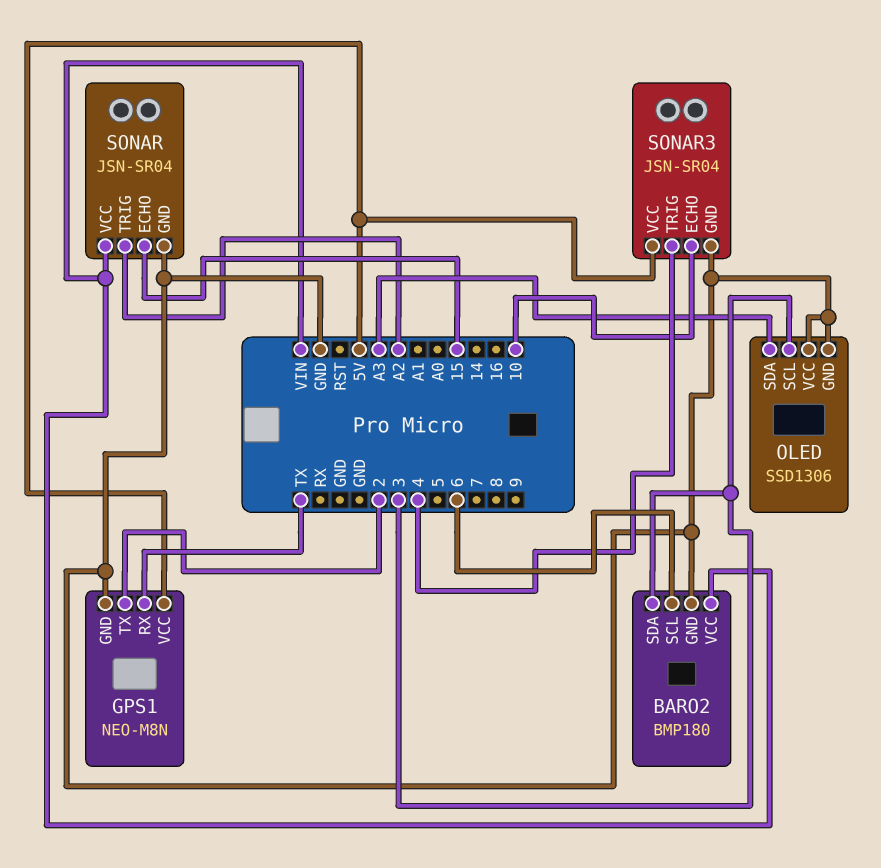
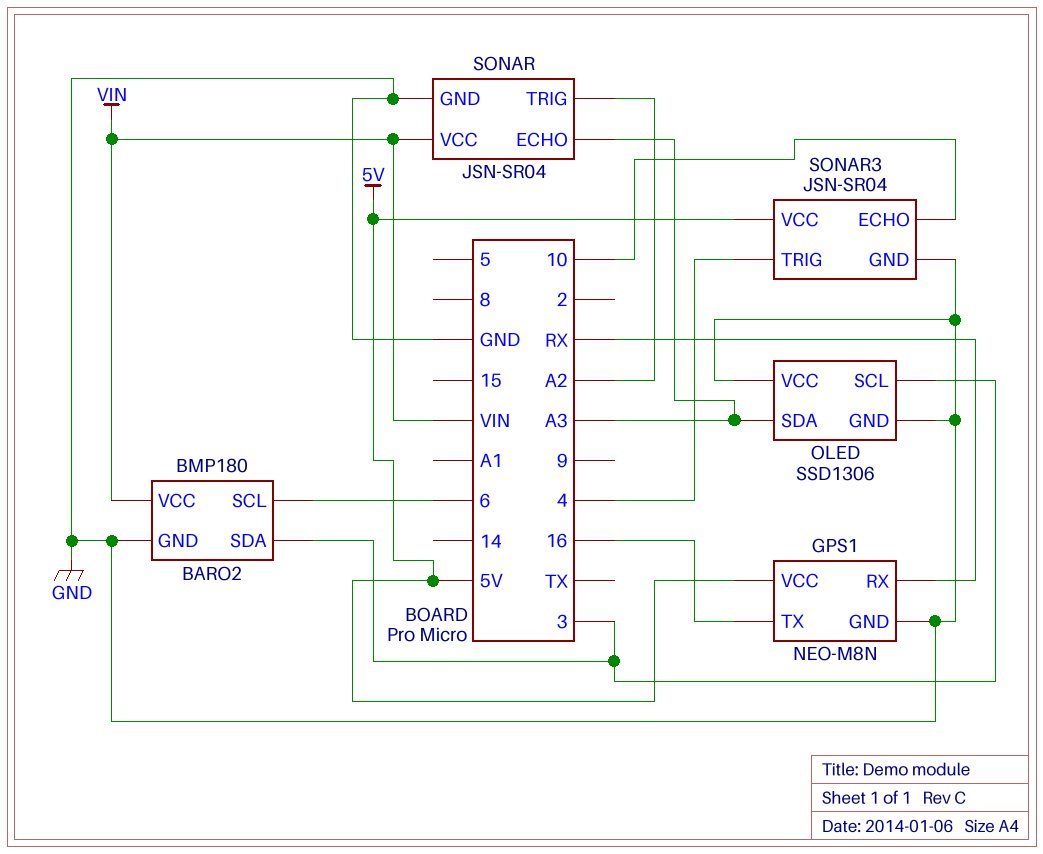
GPS1 pin RX: TX -> RX
GPS1 pin TX: 2 -> 16
SONAR pin ECHO: 15 -> A3

